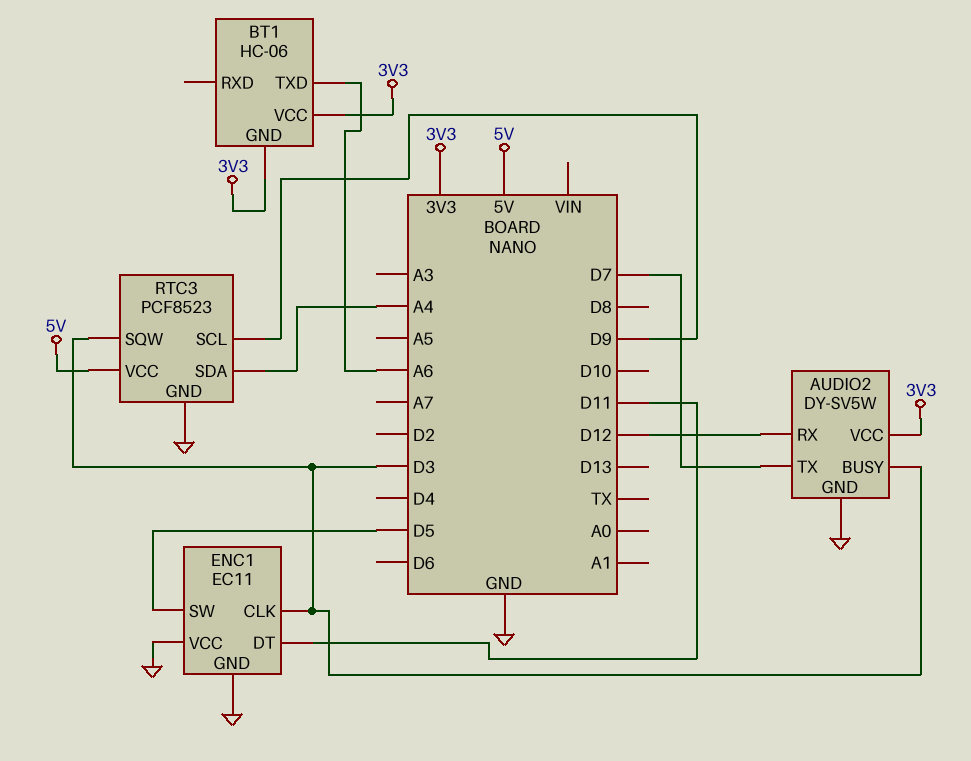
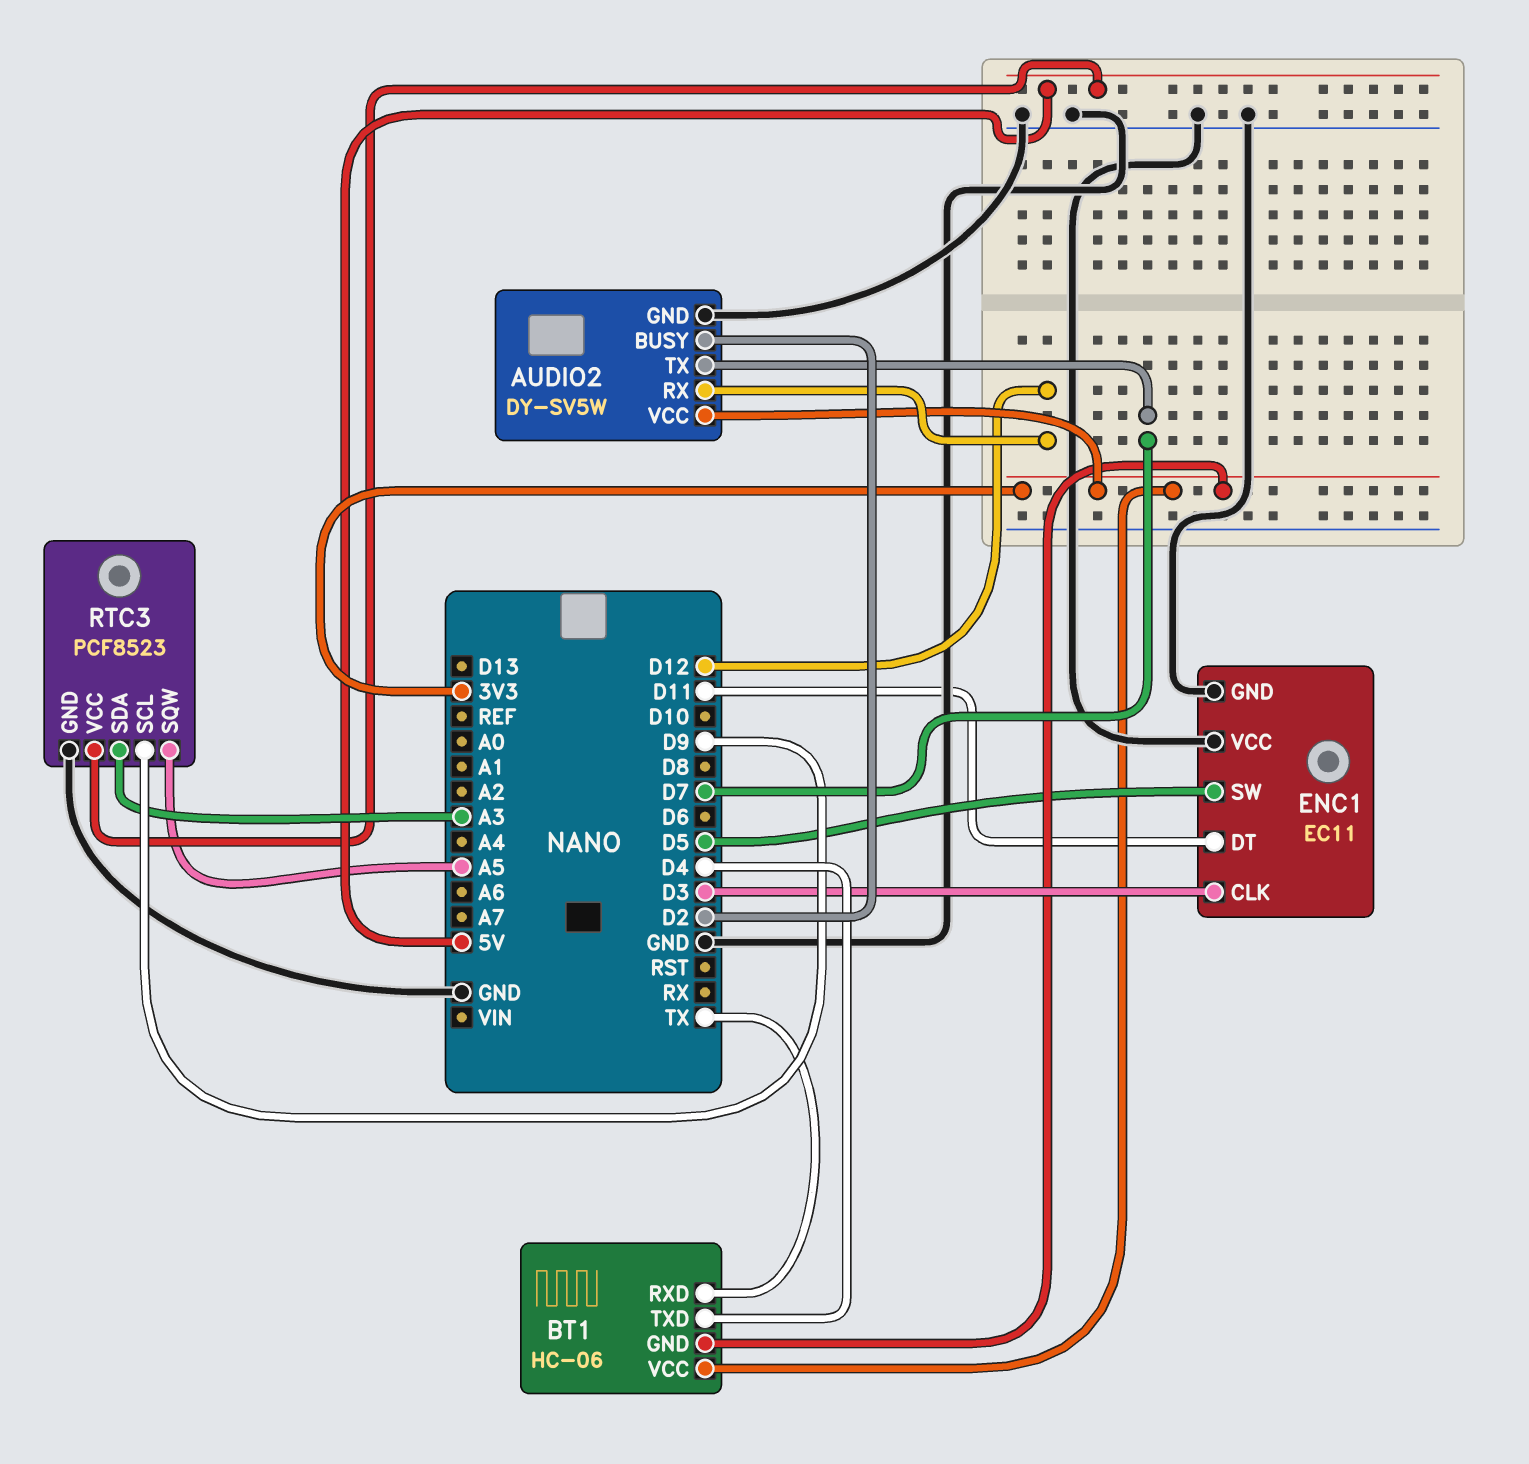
AUDIO2 pin BUSY: D3 -> D2
BT1 pin RXD: none -> TX
BT1 pin TXD: A6 -> D4
RTC3 pin SDA: A4 -> A3
RTC3 pin SQW: D3 -> A5

